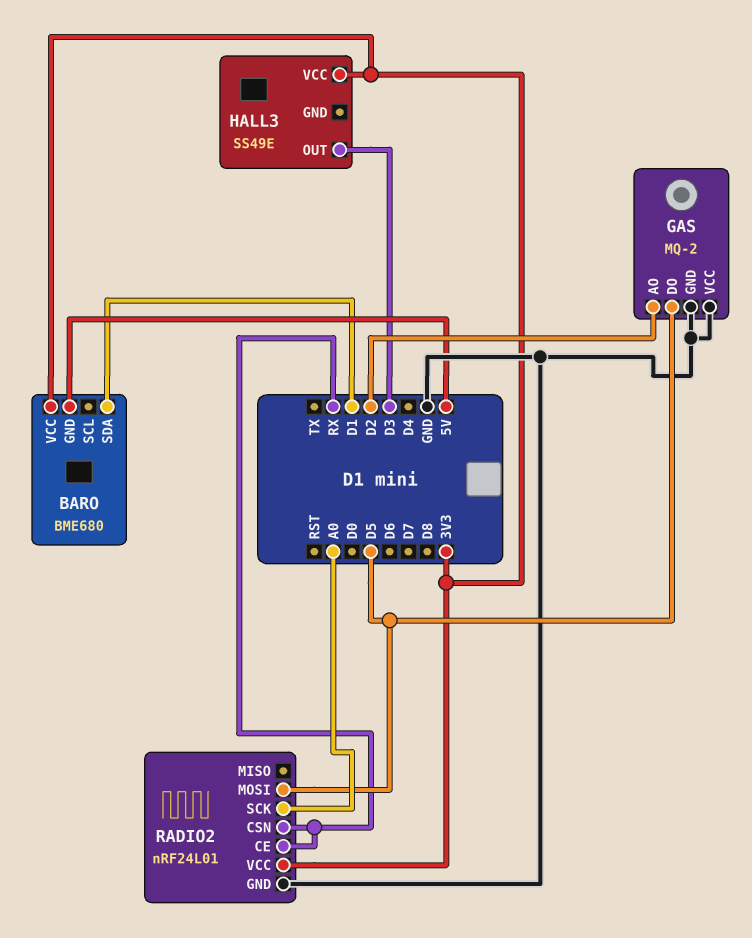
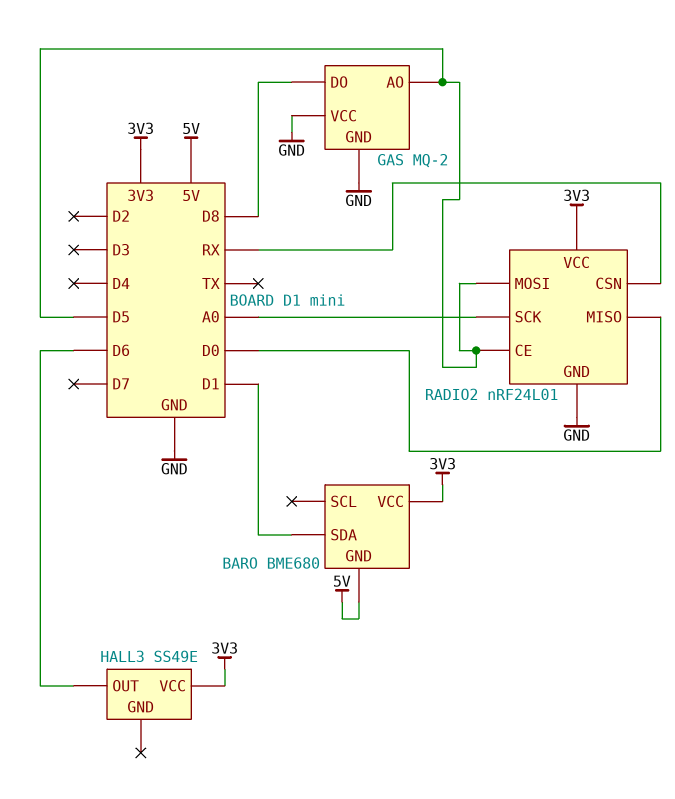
GAS pin AO: D2 -> D5
GAS pin DO: D5 -> D8
HALL3 pin OUT: D3 -> D6
RADIO2 pin CE: RX -> D5
RADIO2 pin MISO: none -> D0

